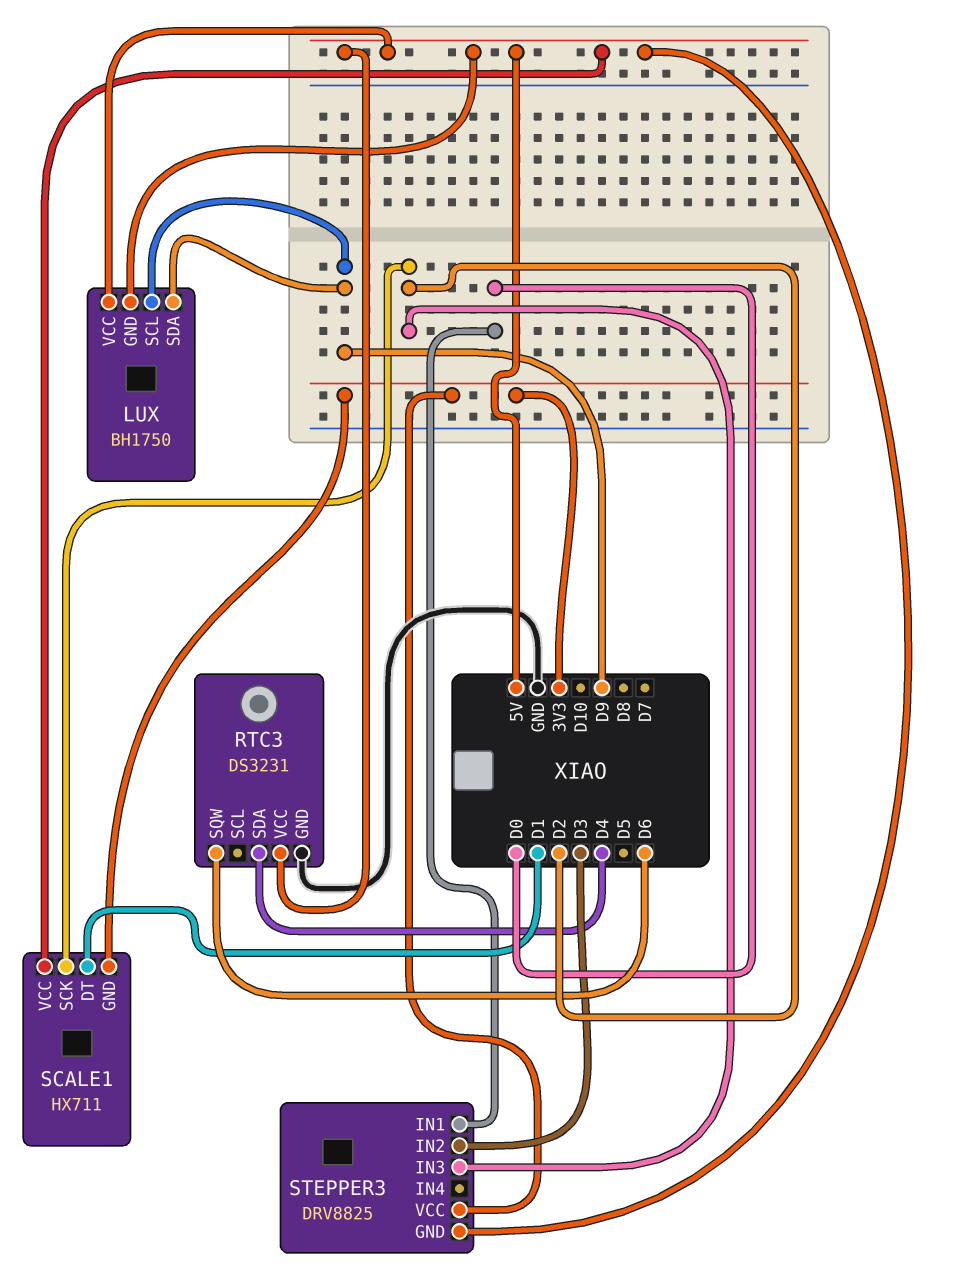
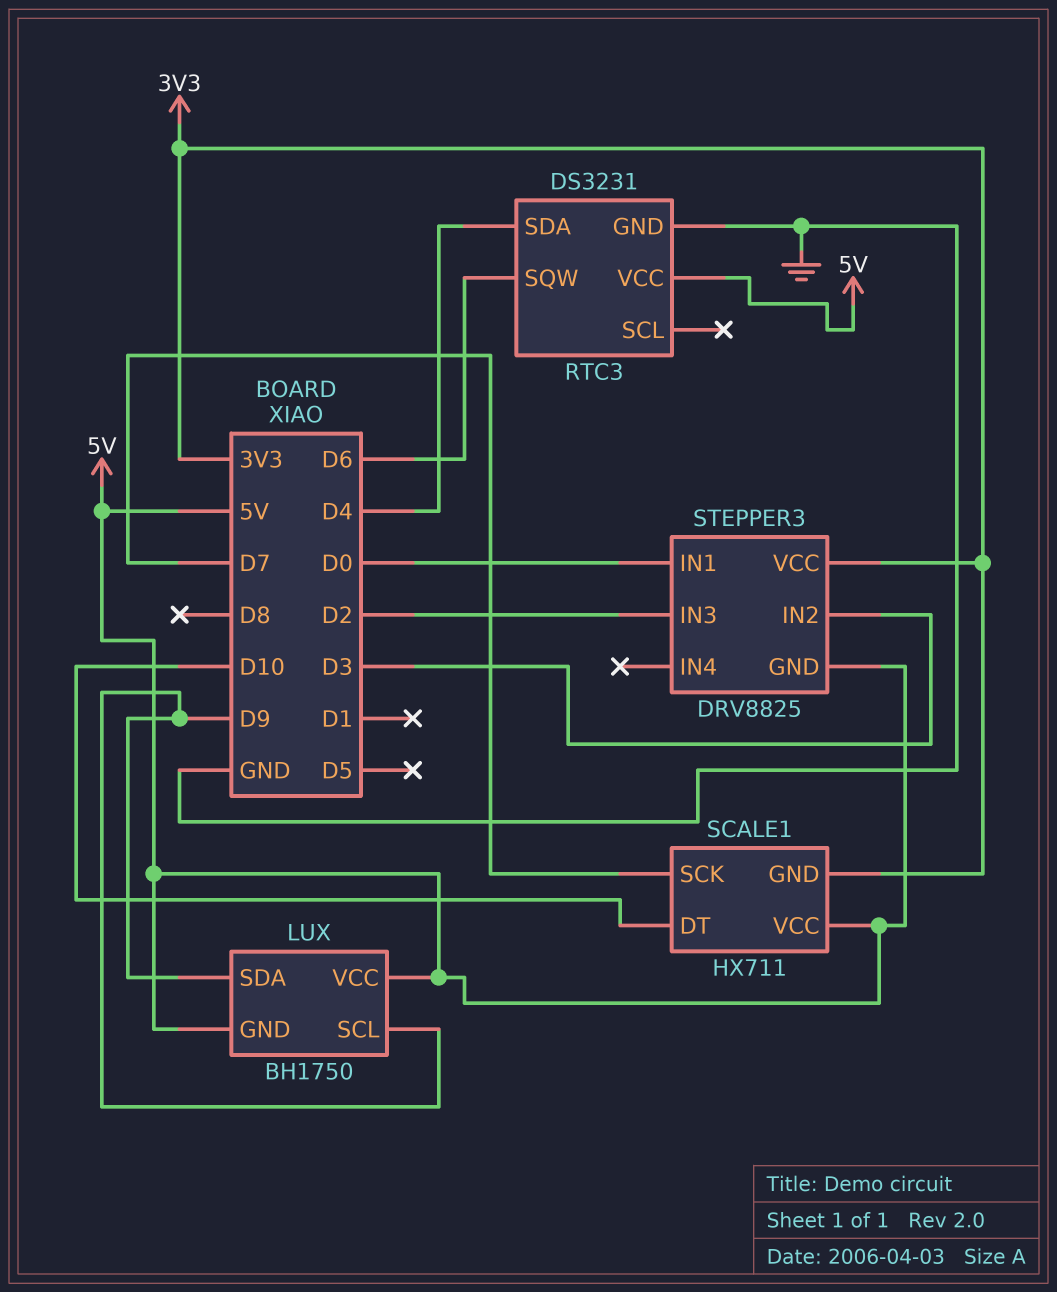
SCALE1 pin DT: D1 -> D10
SCALE1 pin SCK: D2 -> D7

